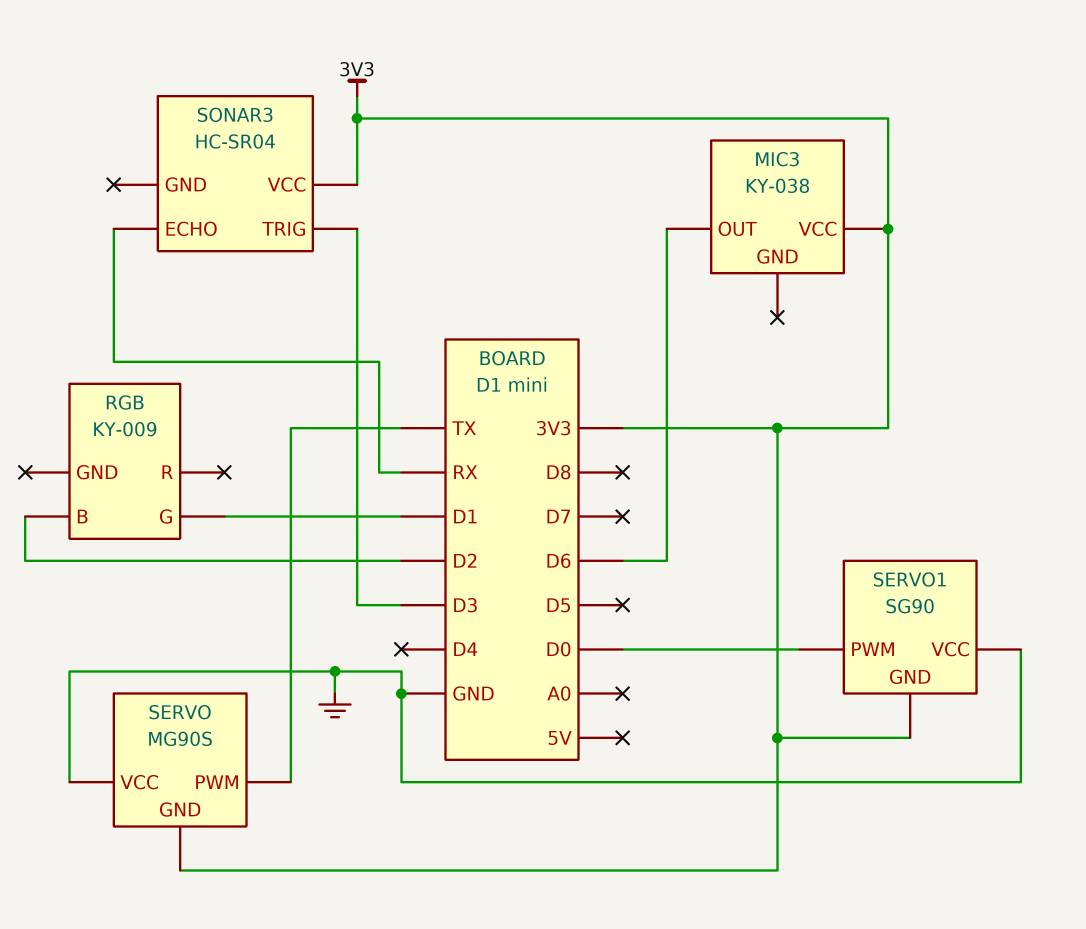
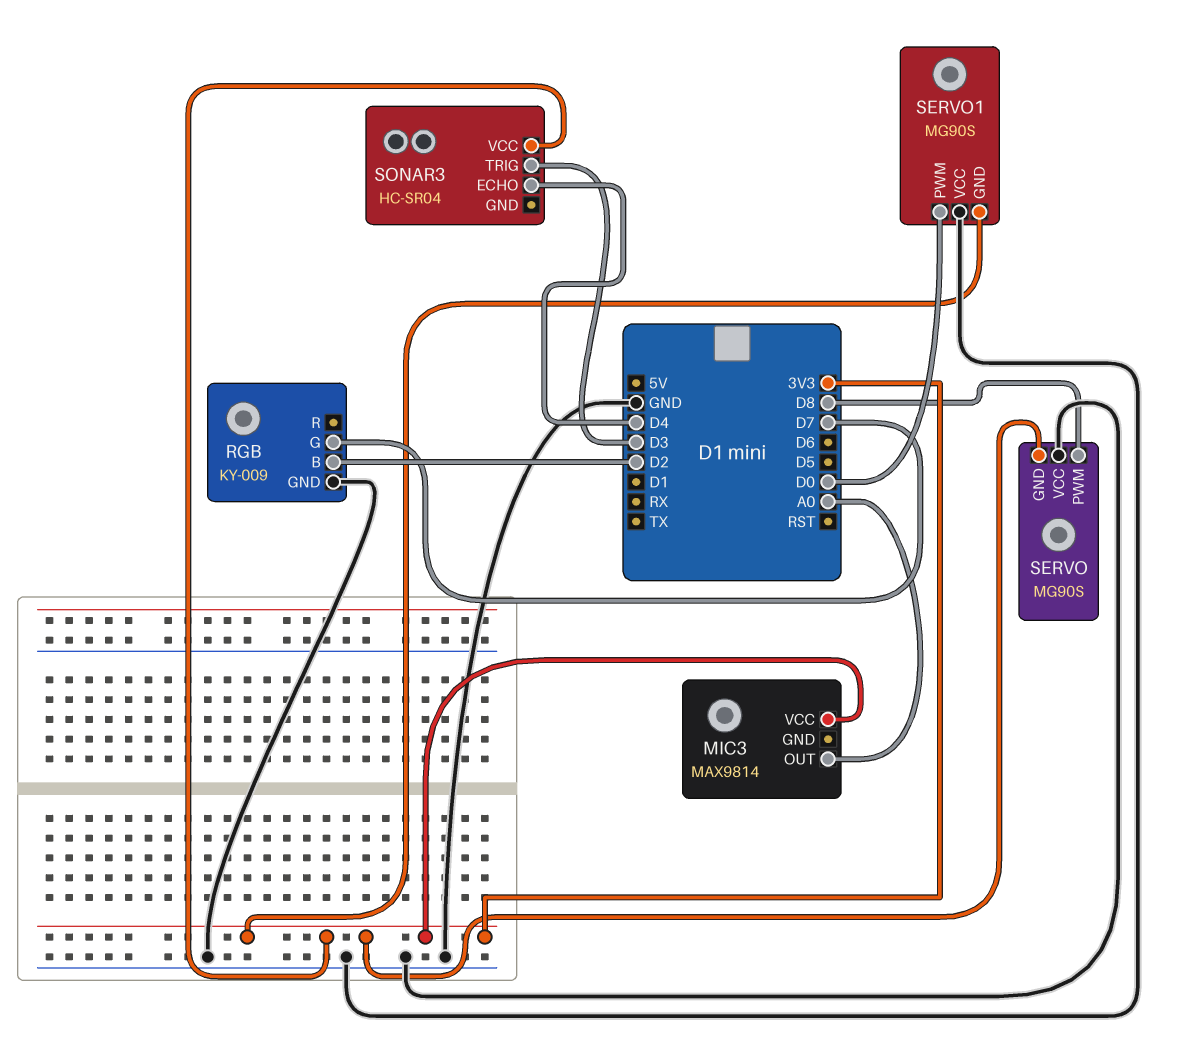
MIC3: KY-038 -> MAX9814
MIC3 pin OUT: D6 -> A0
RGB pin G: D1 -> D7
RGB pin GND: none -> GND
SERVO pin PWM: TX -> D8
SERVO1: SG90 -> MG90S
SONAR3 pin ECHO: RX -> D4

